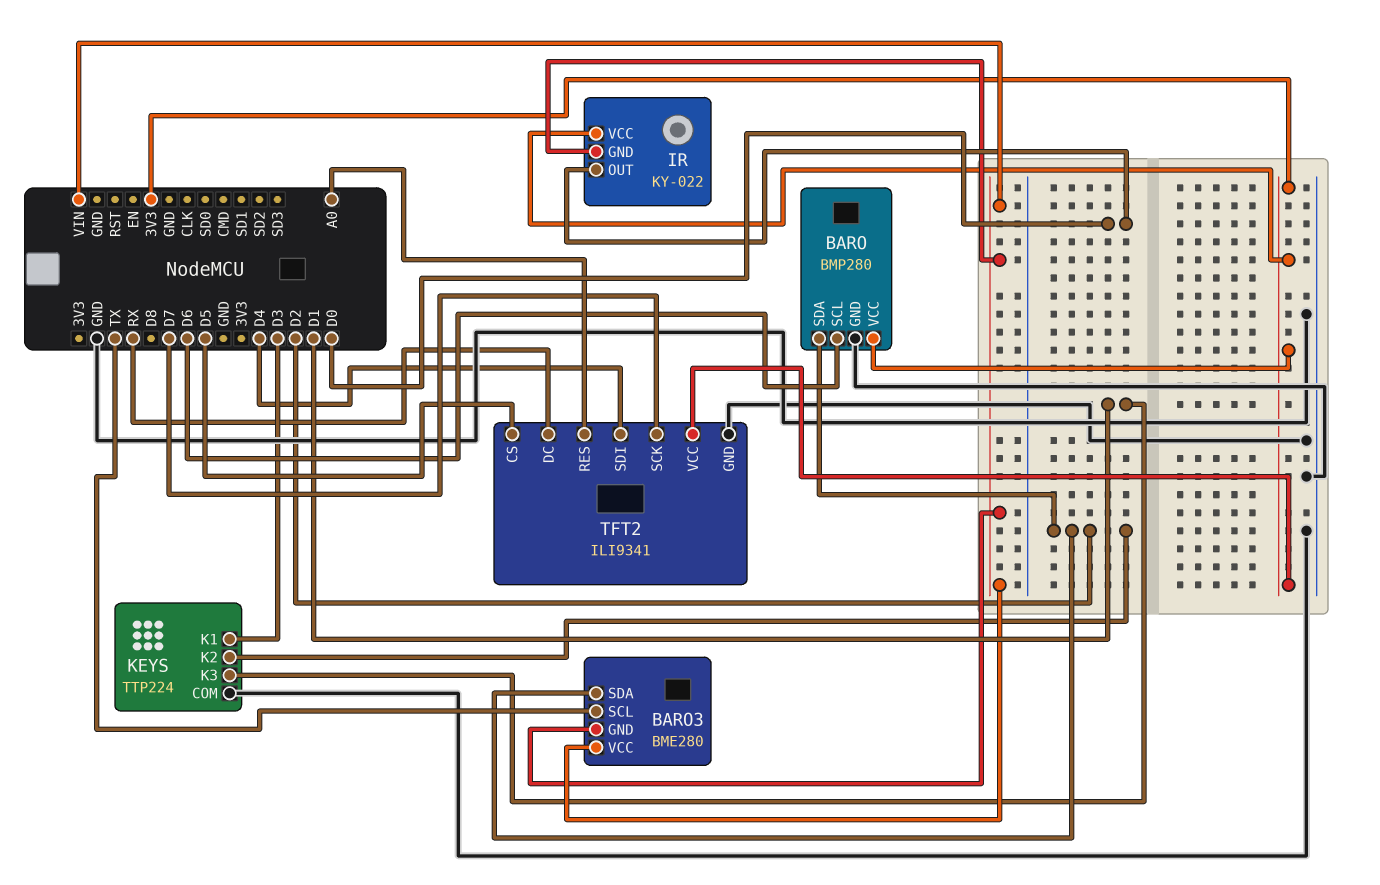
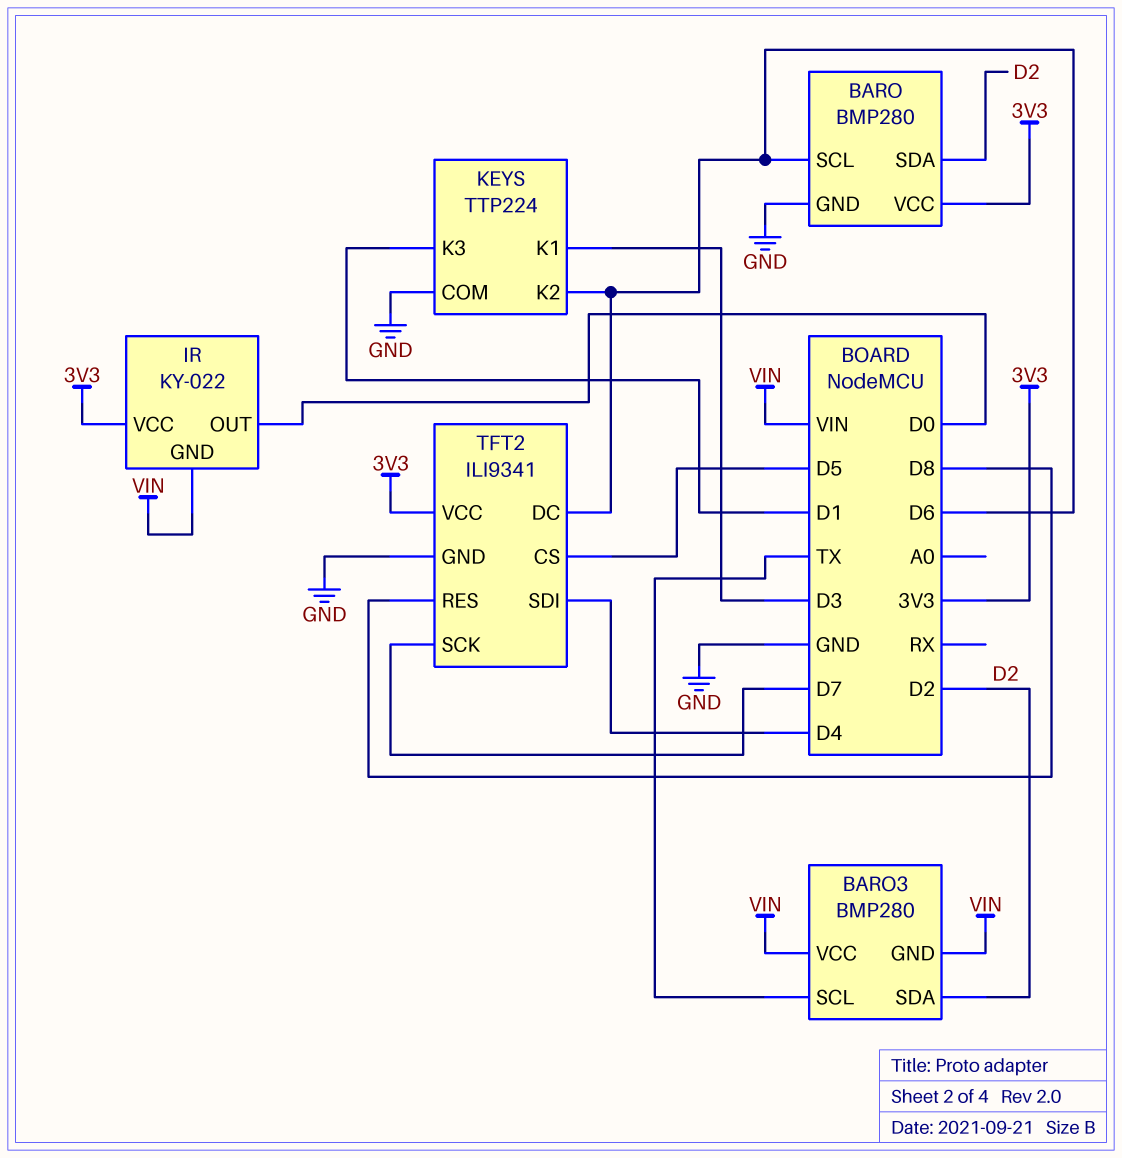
BARO3: BME280 -> BMP280
KEYS pin K2: D2 -> D6
TFT2 pin DC: RX -> D6
TFT2 pin RES: A0 -> D8

